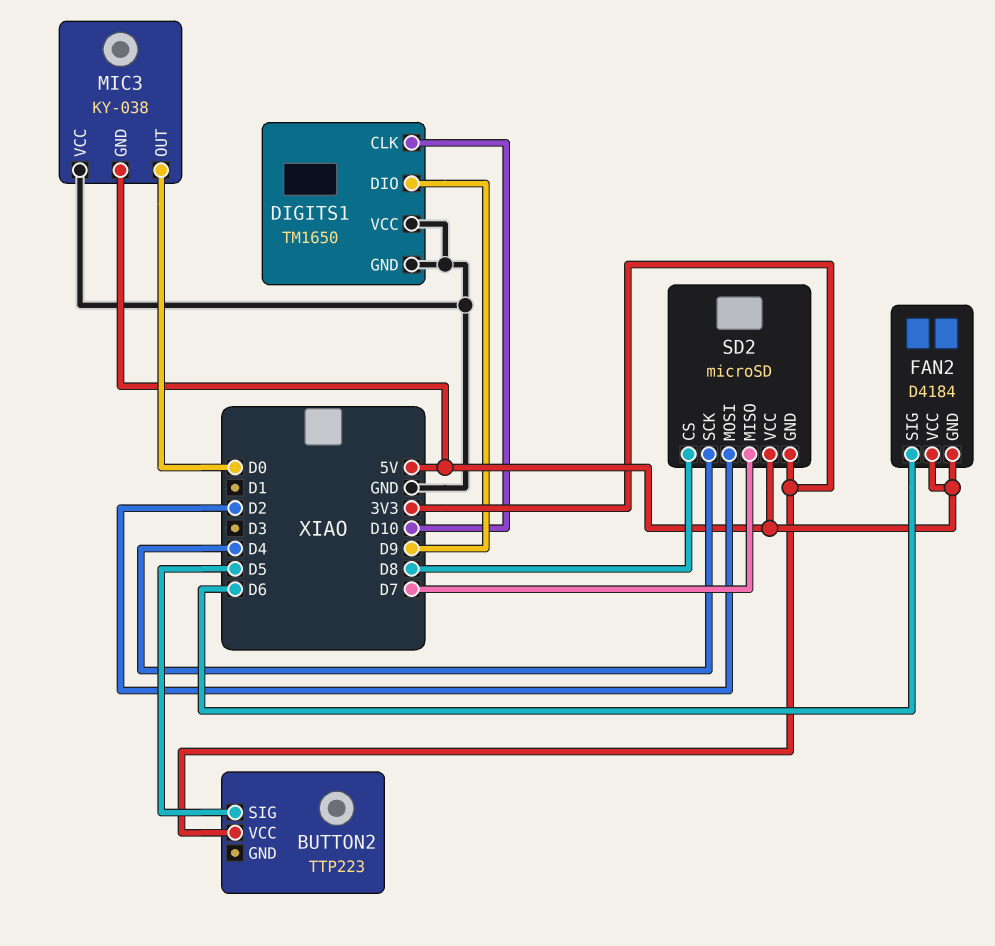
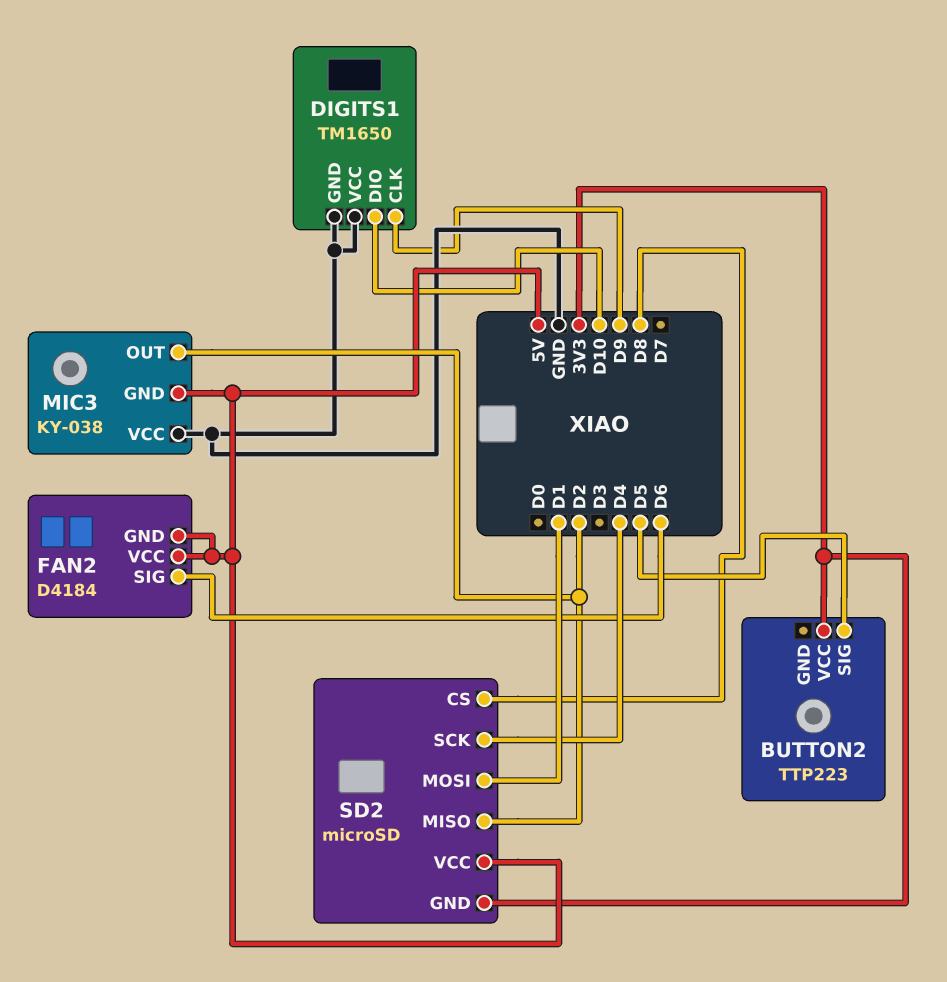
DIGITS1 pin CLK: D10 -> D9
DIGITS1 pin DIO: D9 -> D10
MIC3 pin OUT: D0 -> D2
SD2 pin MISO: D7 -> D2
SD2 pin MOSI: D2 -> D1

